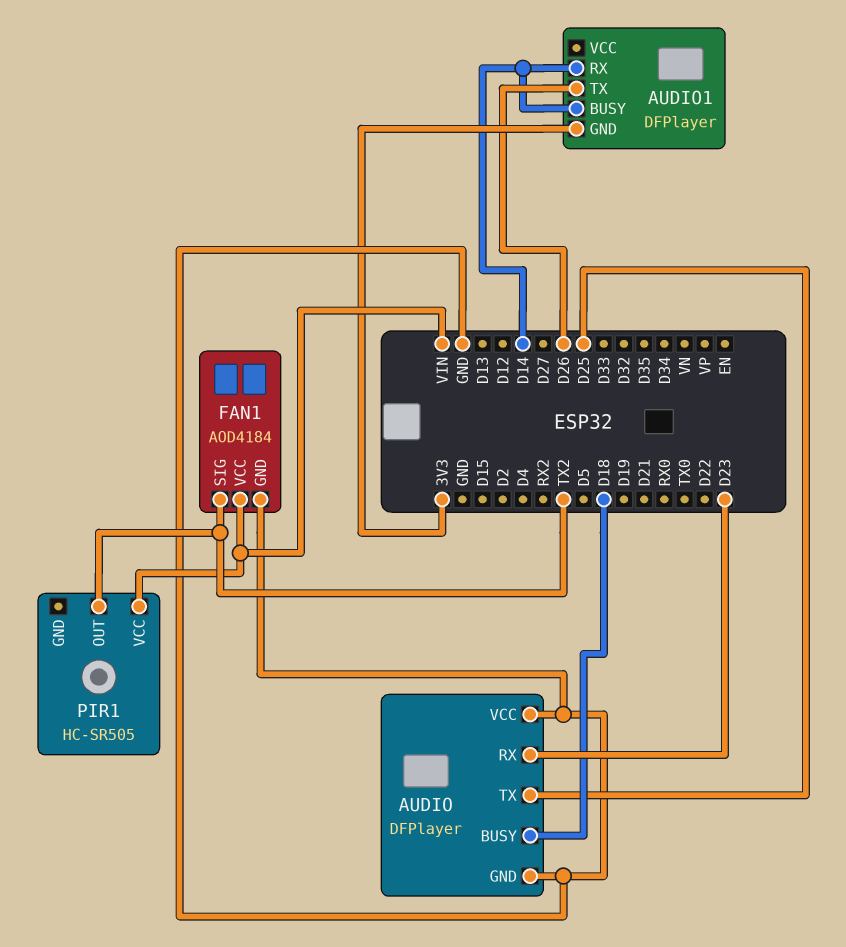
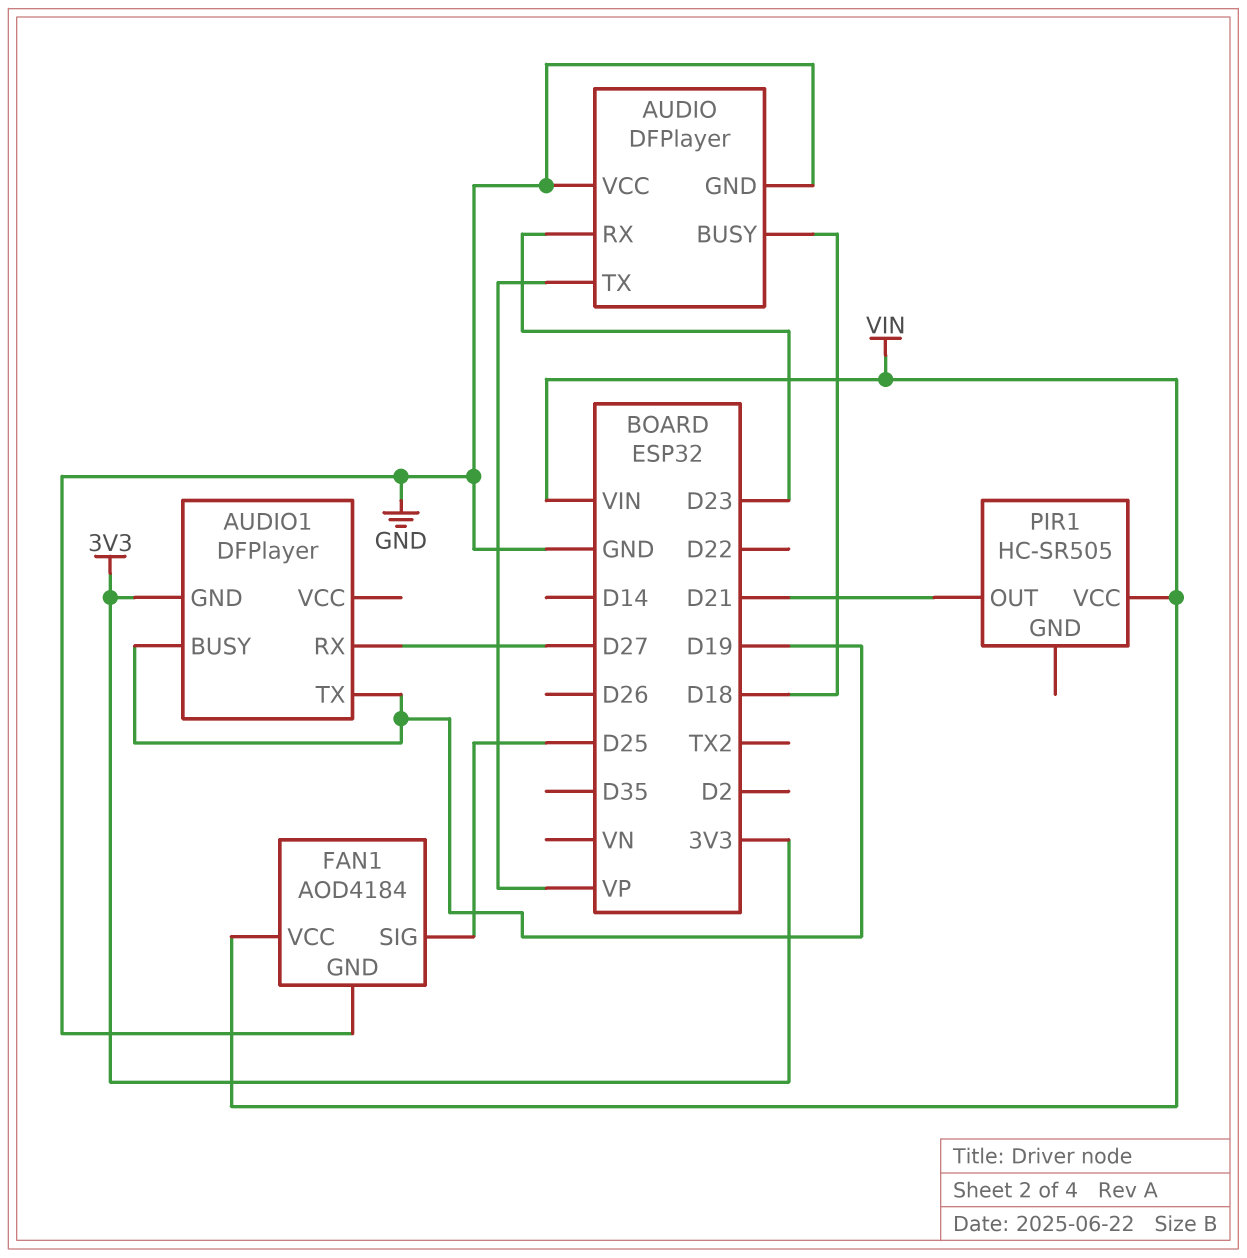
AUDIO pin TX: D25 -> VP
AUDIO1 pin BUSY: D14 -> D19
AUDIO1 pin RX: D14 -> D27
AUDIO1 pin TX: D26 -> D19
FAN1 pin SIG: TX2 -> D25
PIR1 pin OUT: TX2 -> D21

